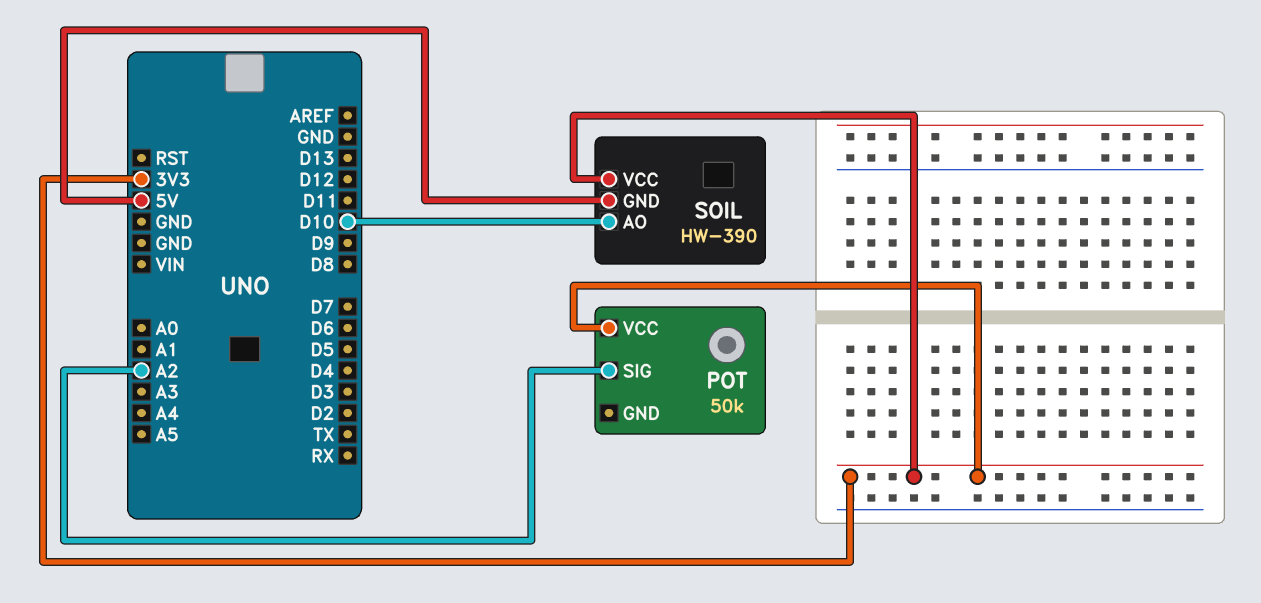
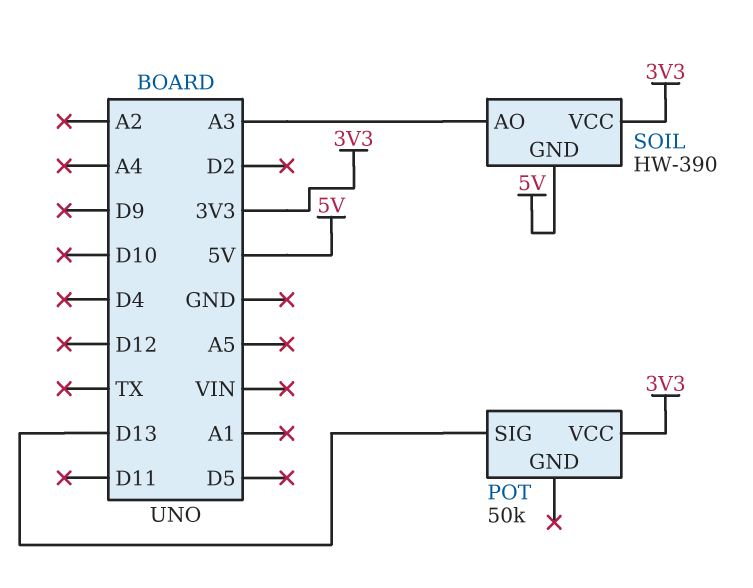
POT pin SIG: A2 -> D13
SOIL pin AO: D10 -> A3

